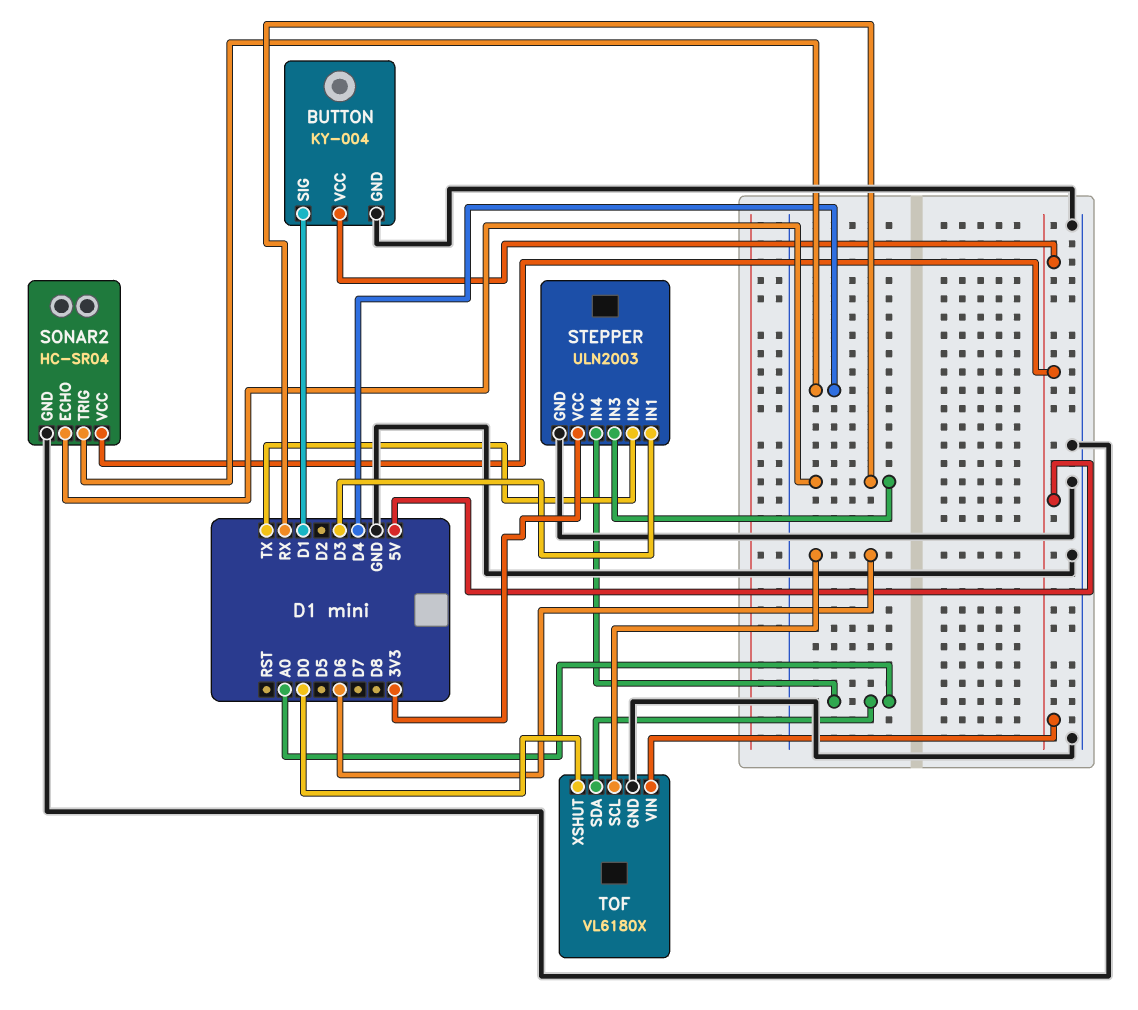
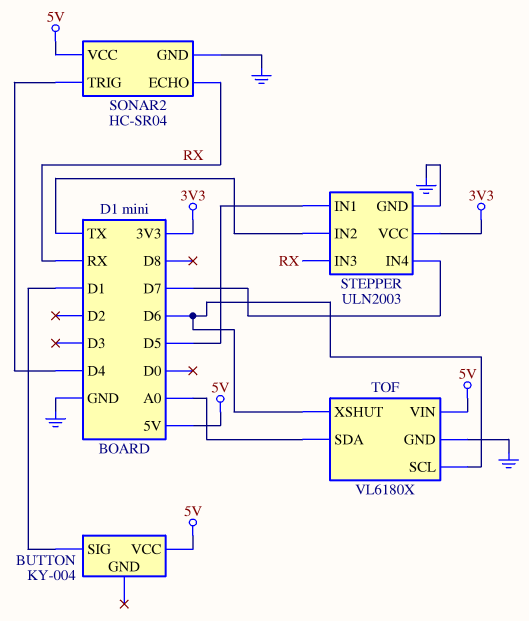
BUTTON pin GND: GND -> none
STEPPER pin IN1: D3 -> D5
STEPPER pin IN4: A0 -> D7
TOF pin XSHUT: D0 -> D6

